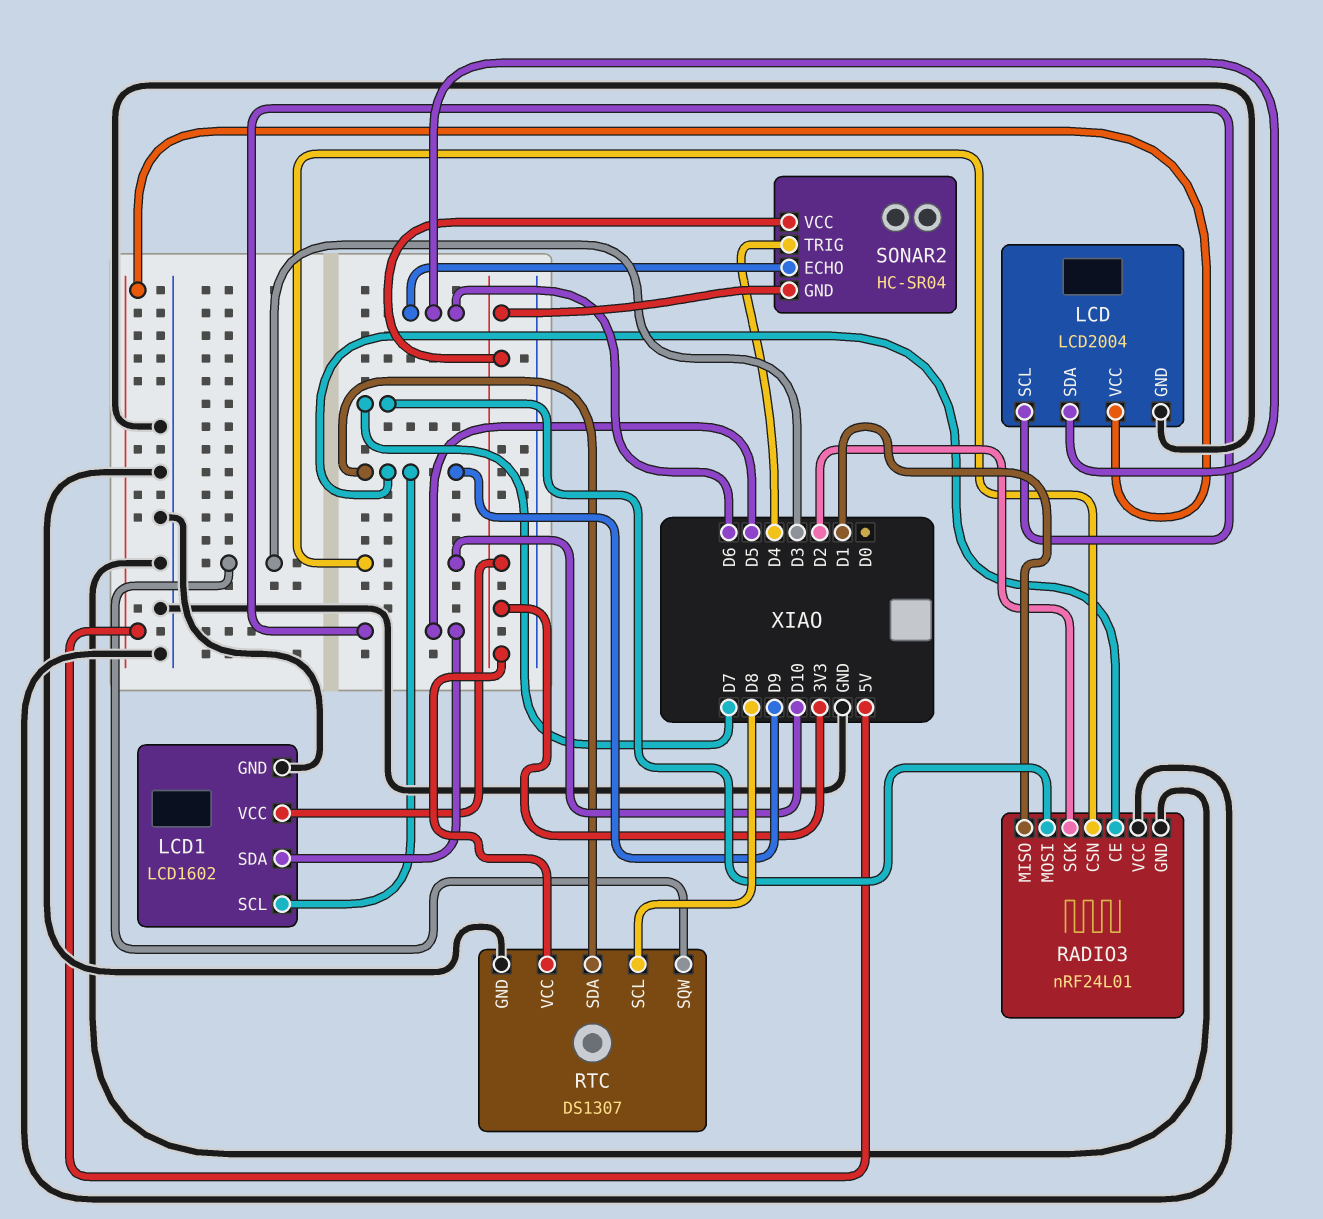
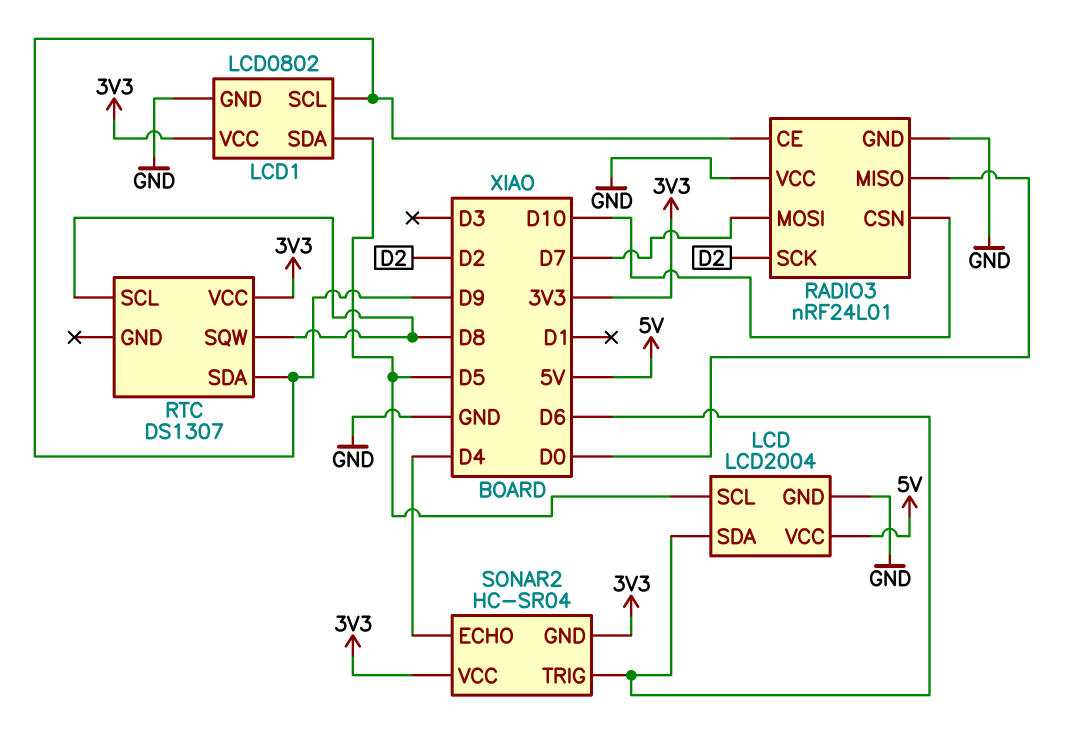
LCD1: LCD1602 -> LCD0802
RADIO3 pin MISO: D1 -> D0
RTC pin GND: GND -> none
RTC pin SQW: D3 -> D8
SONAR2 pin ECHO: D6 -> D4
SONAR2 pin TRIG: D4 -> D6

